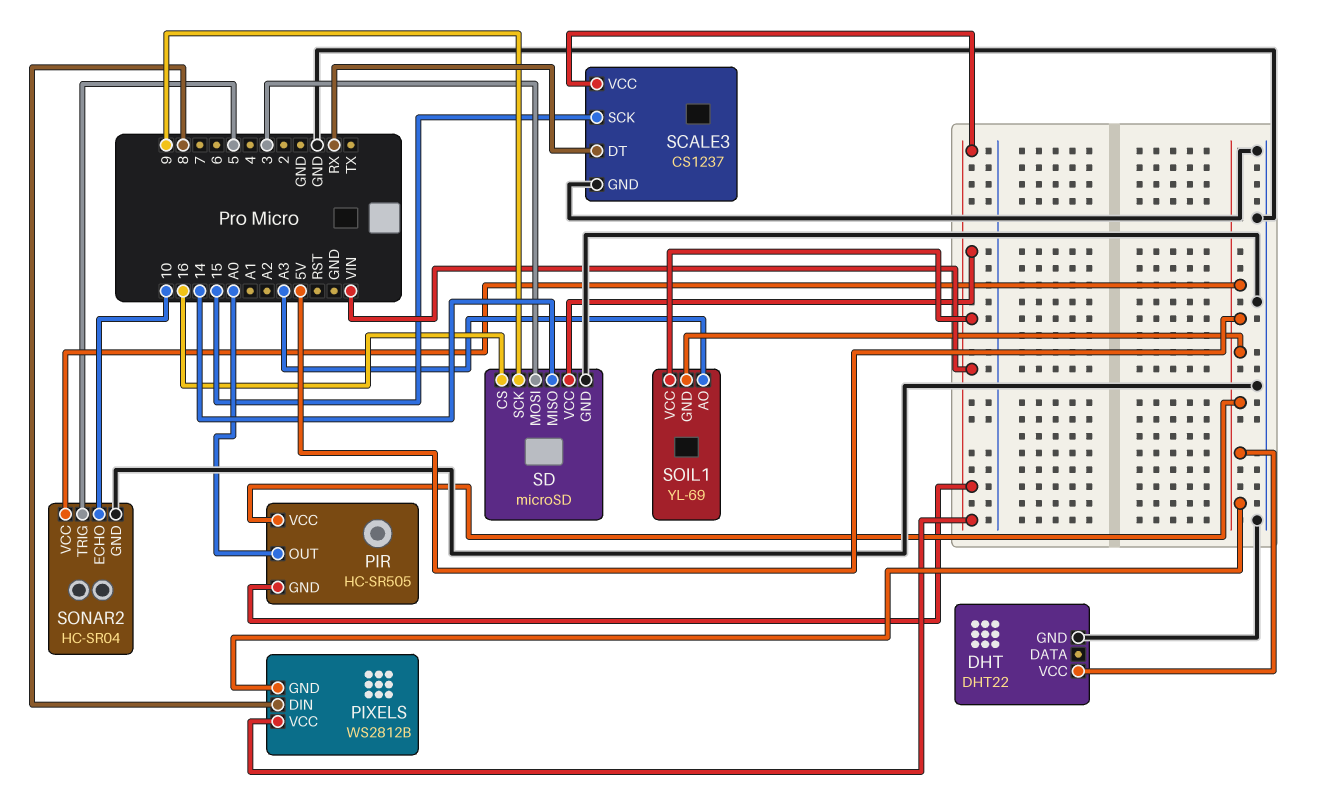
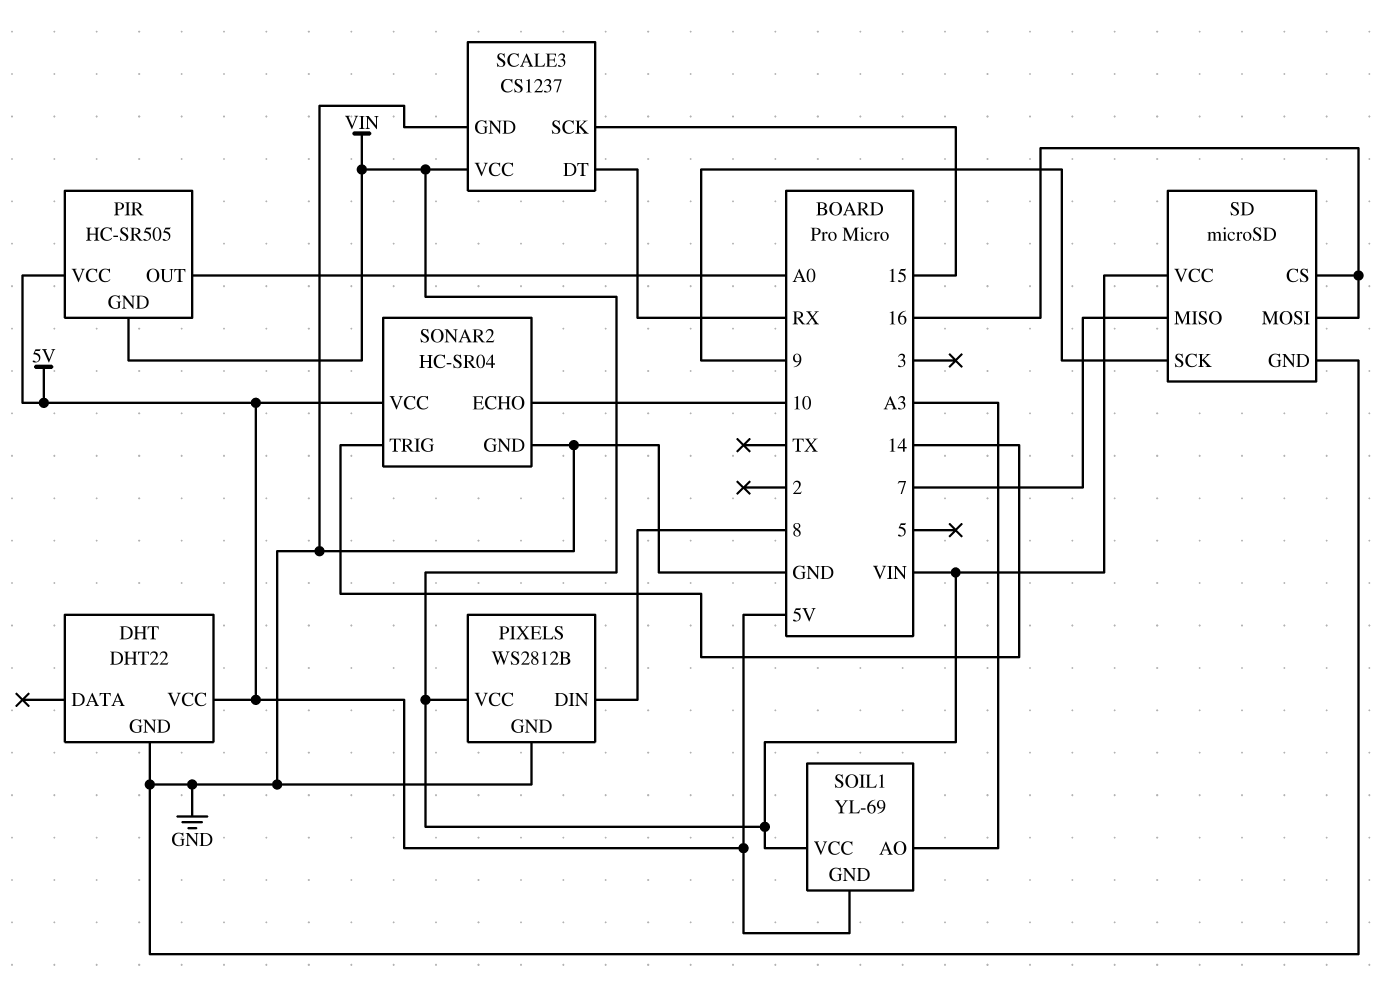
PIXELS pin GND: 5V -> GND
SD pin MISO: 14 -> 7
SD pin MOSI: 3 -> 16
SONAR2 pin TRIG: 5 -> 14

